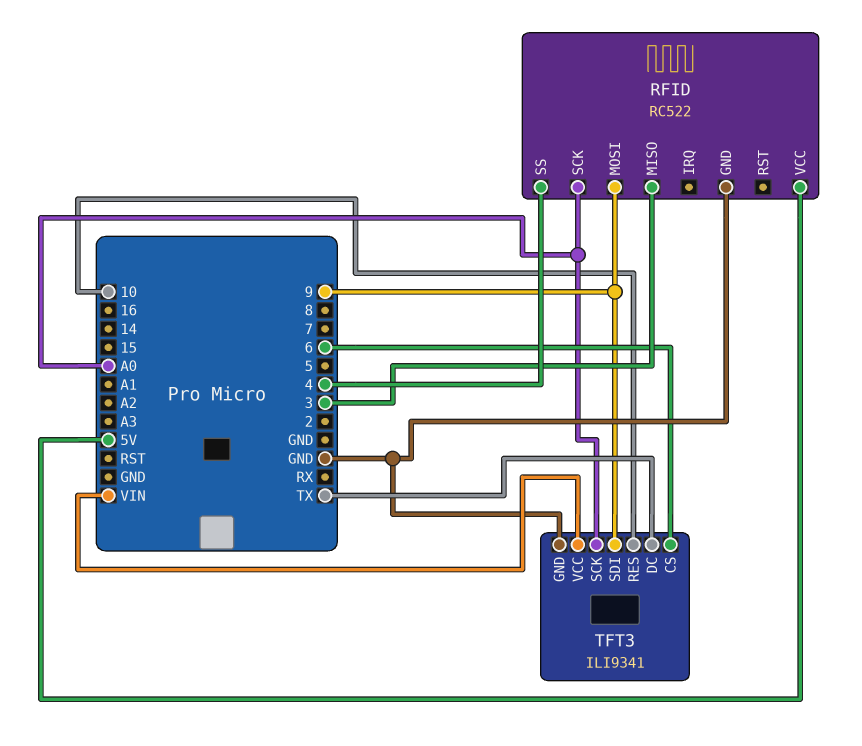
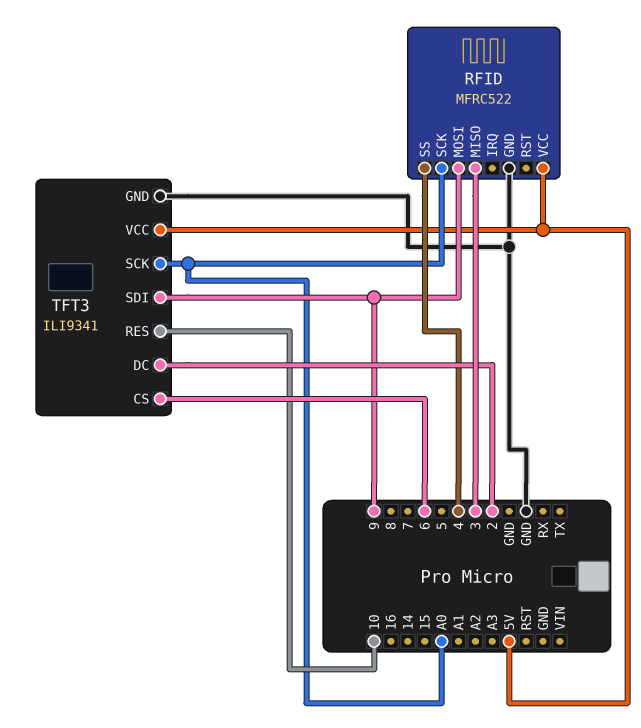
RFID: RC522 -> MFRC522
TFT3 pin DC: TX -> 2
TFT3 pin VCC: VIN -> 5V

